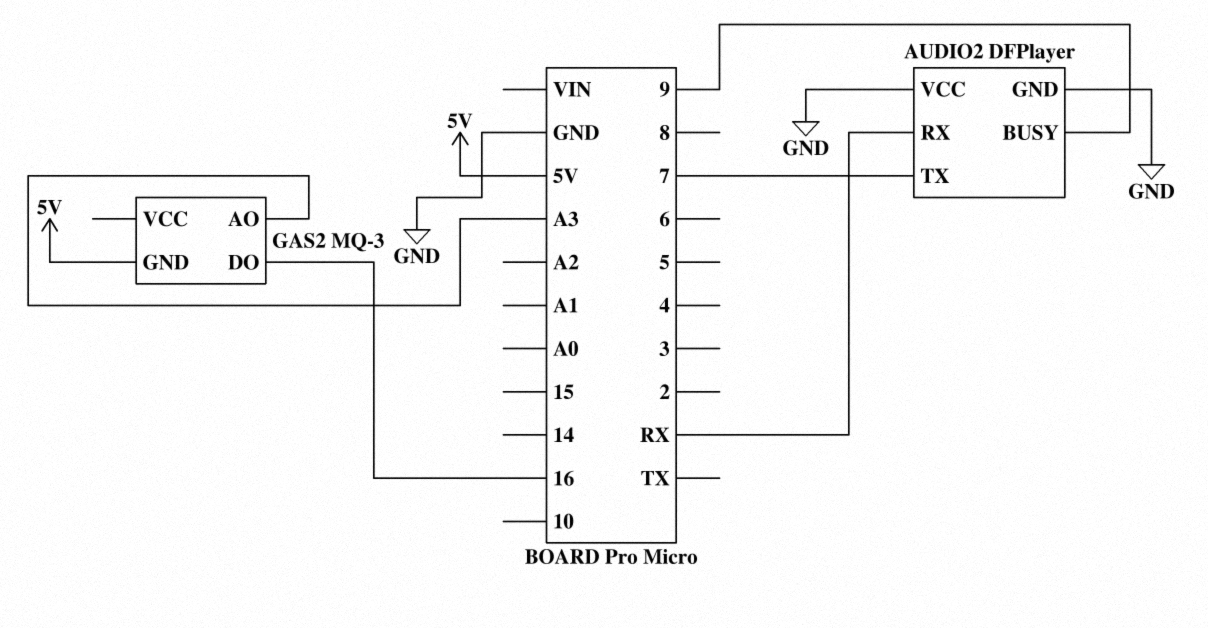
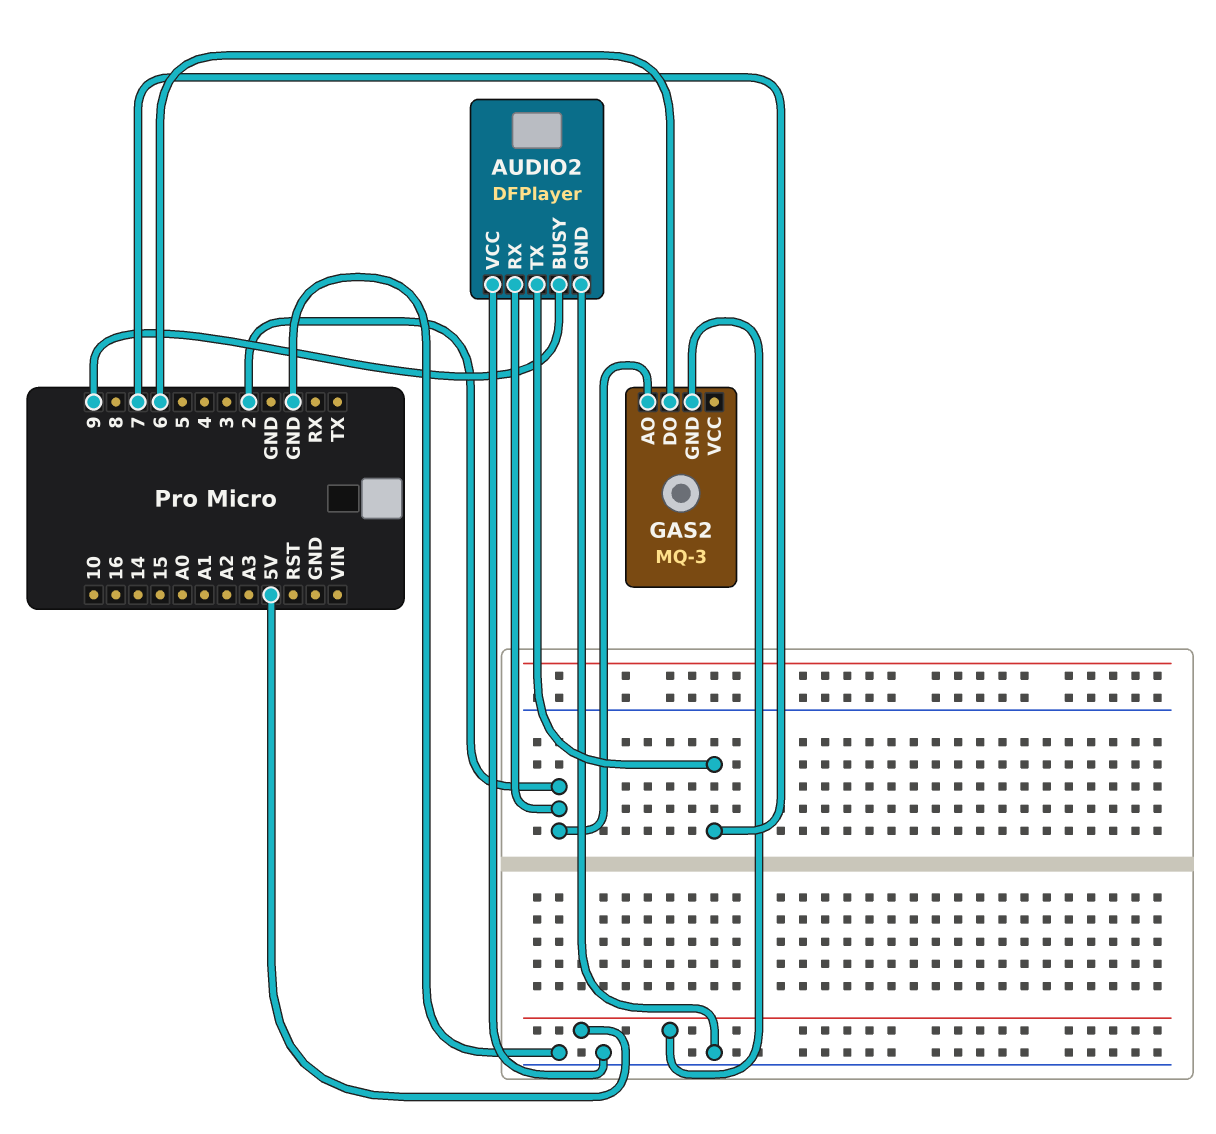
AUDIO2 pin RX: RX -> 2
GAS2 pin AO: A3 -> 2
GAS2 pin DO: 16 -> 6

